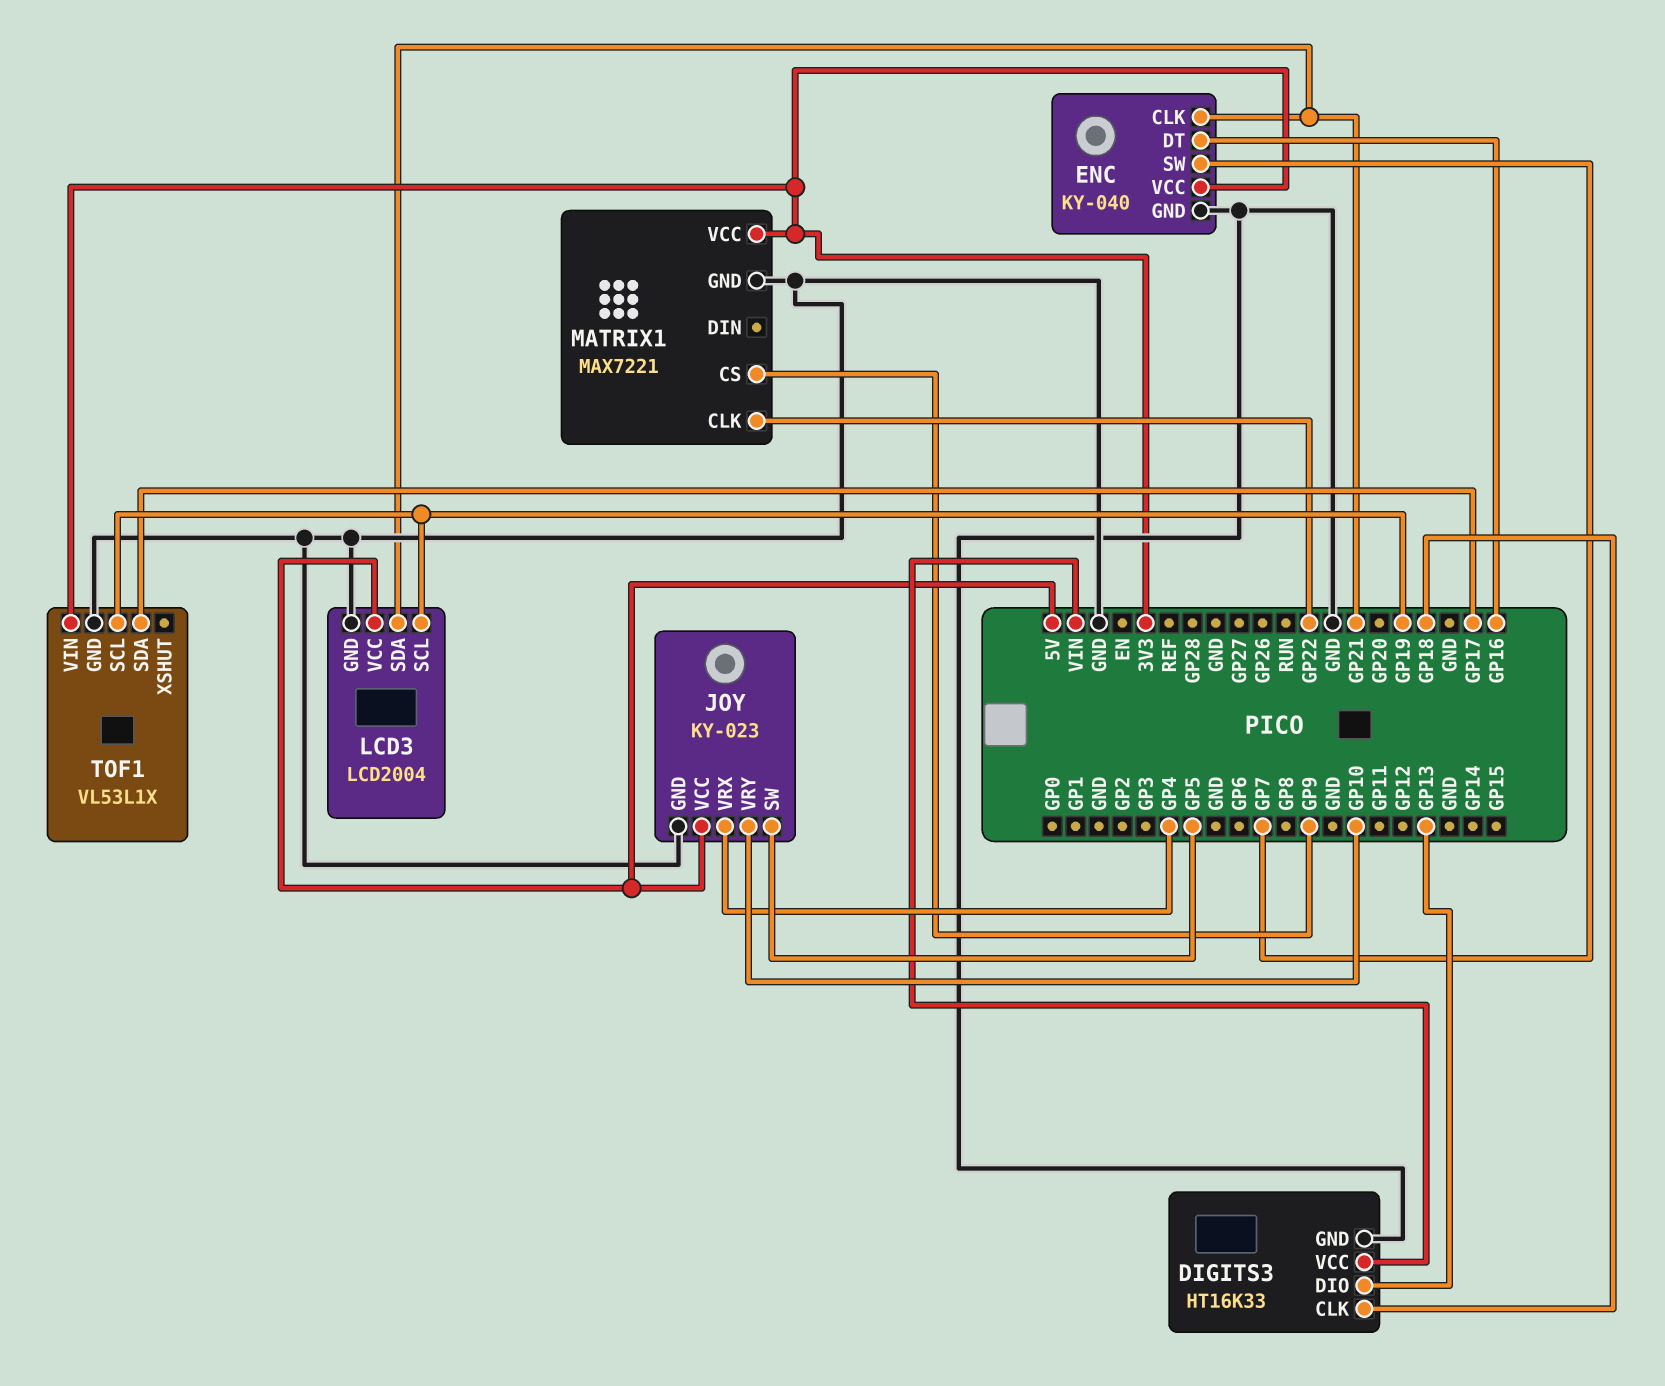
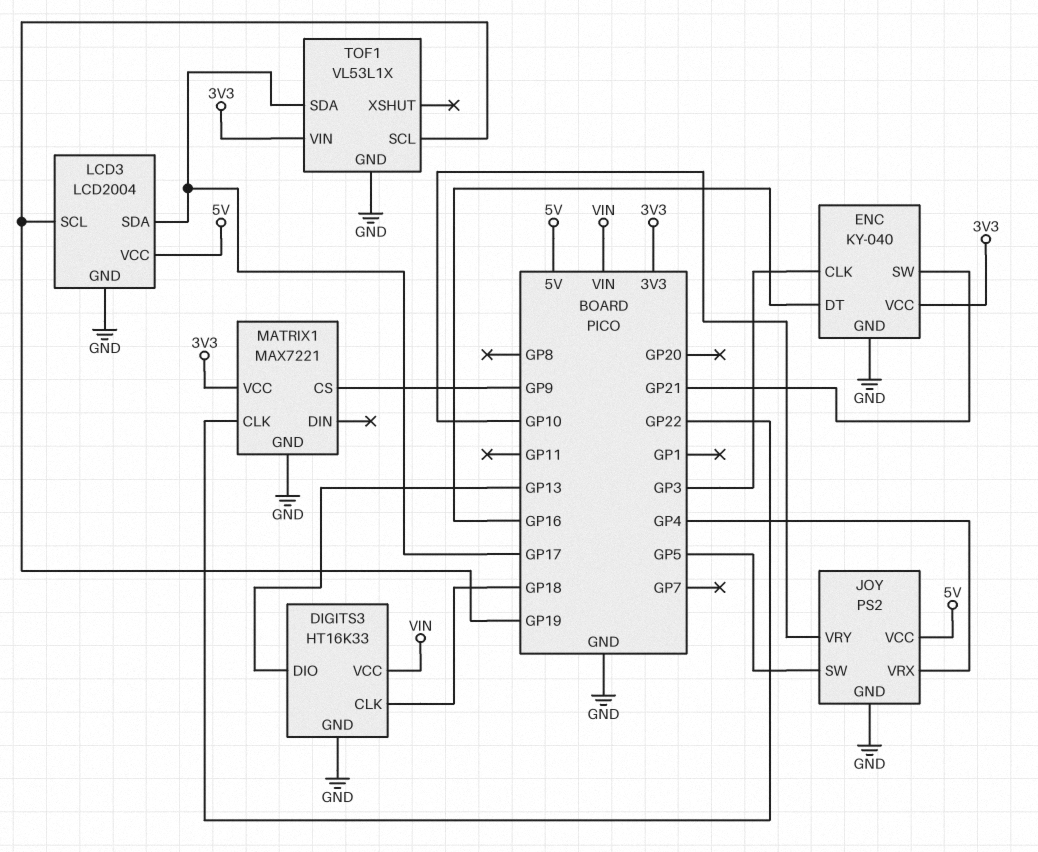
ENC pin CLK: GP21 -> GP3
ENC pin SW: GP7 -> GP21
JOY: KY-023 -> PS2
LCD3 pin SDA: GP21 -> GP17

